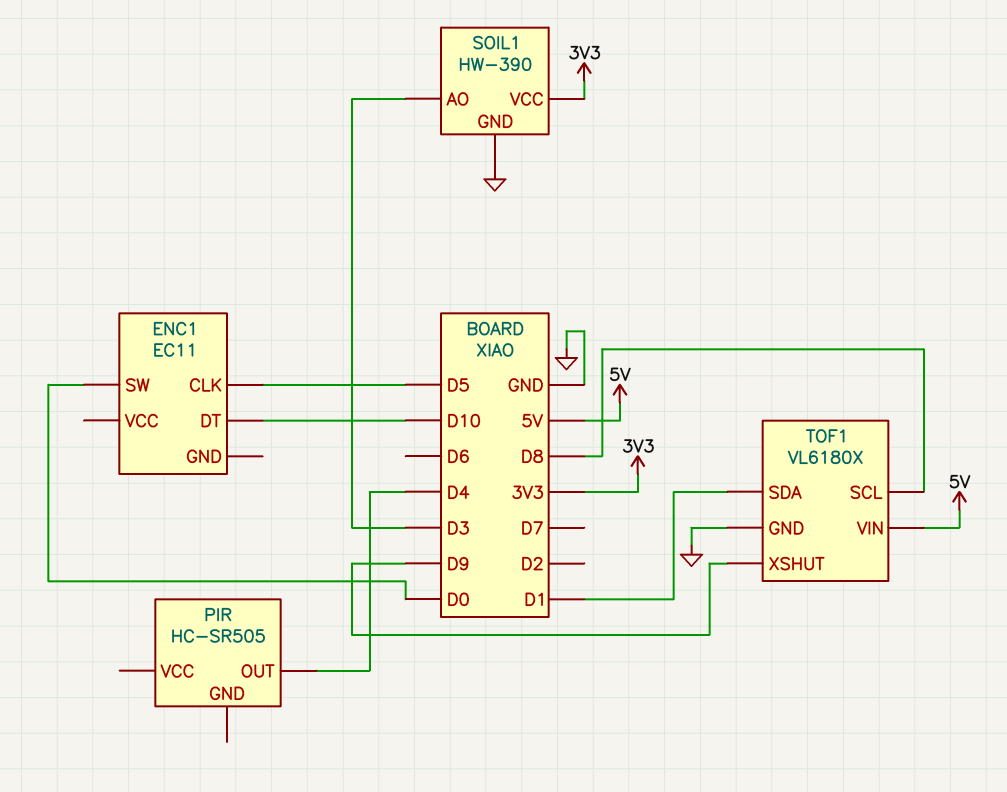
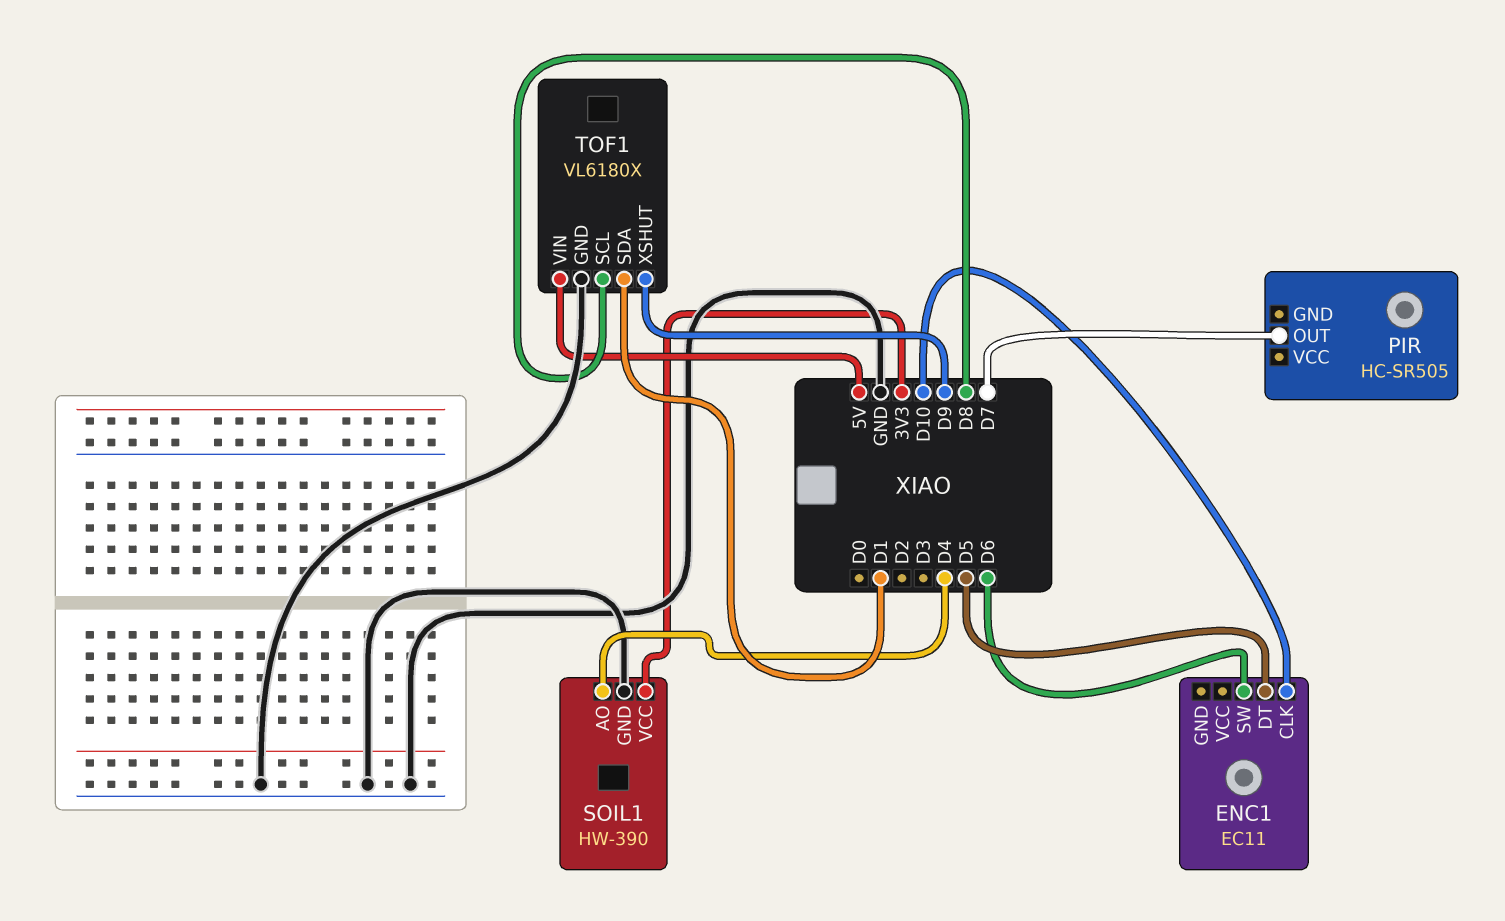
ENC1 pin CLK: D5 -> D10
ENC1 pin DT: D10 -> D5
ENC1 pin SW: D0 -> D6
PIR pin OUT: D4 -> D7
SOIL1 pin AO: D3 -> D4

